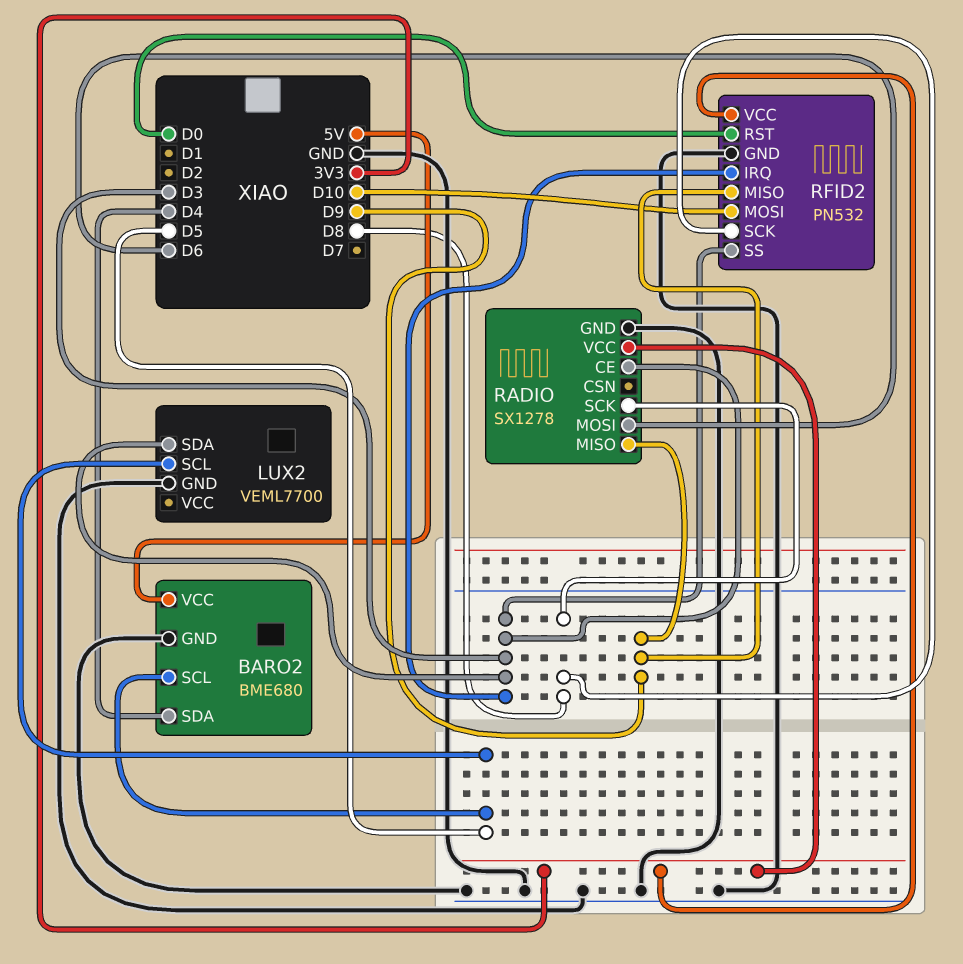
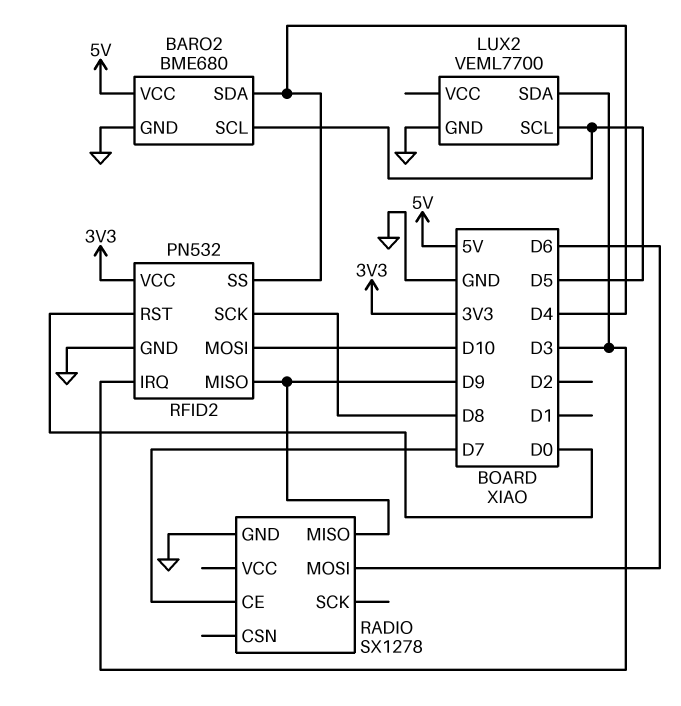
RADIO pin CE: D3 -> D7
RADIO pin SCK: D8 -> none
RADIO pin VCC: 3V3 -> none
RFID2 pin SS: D3 -> D4

